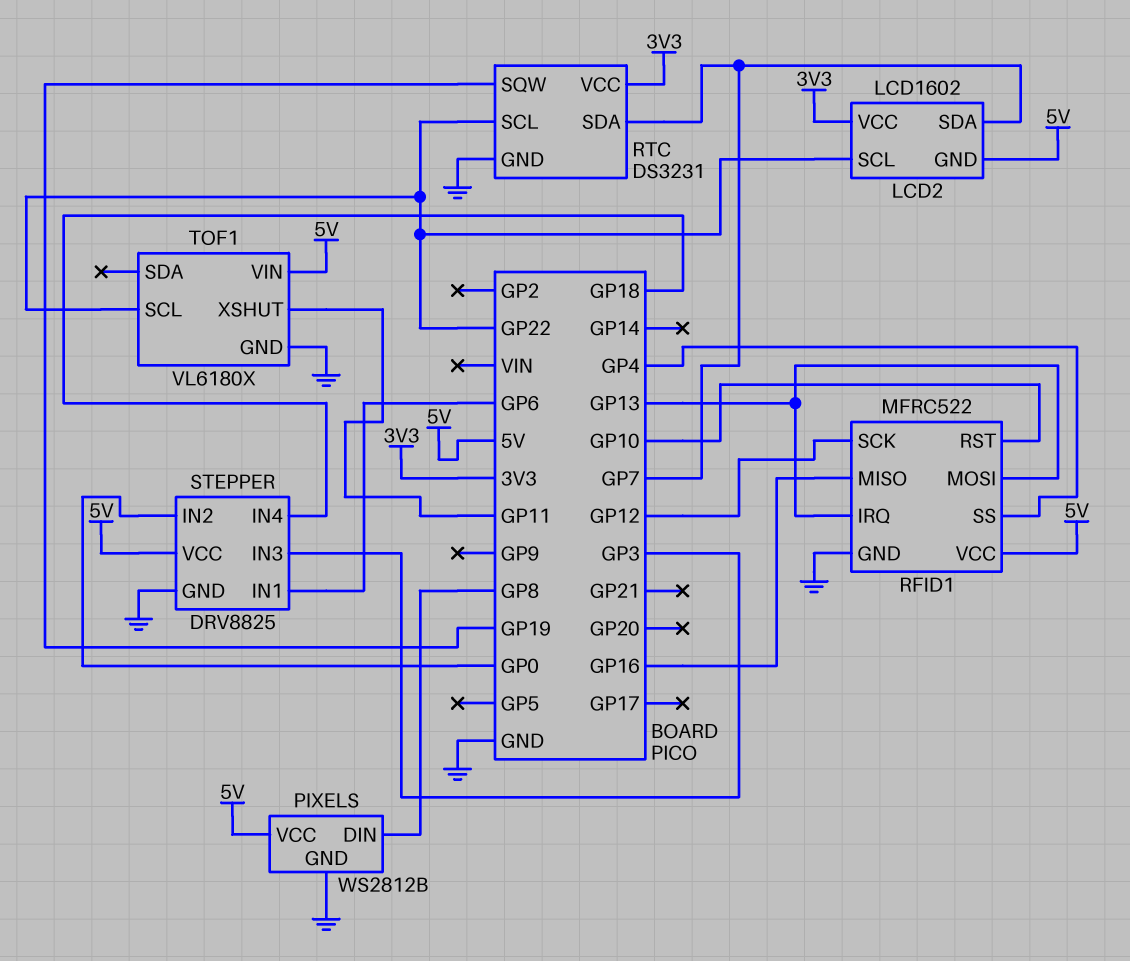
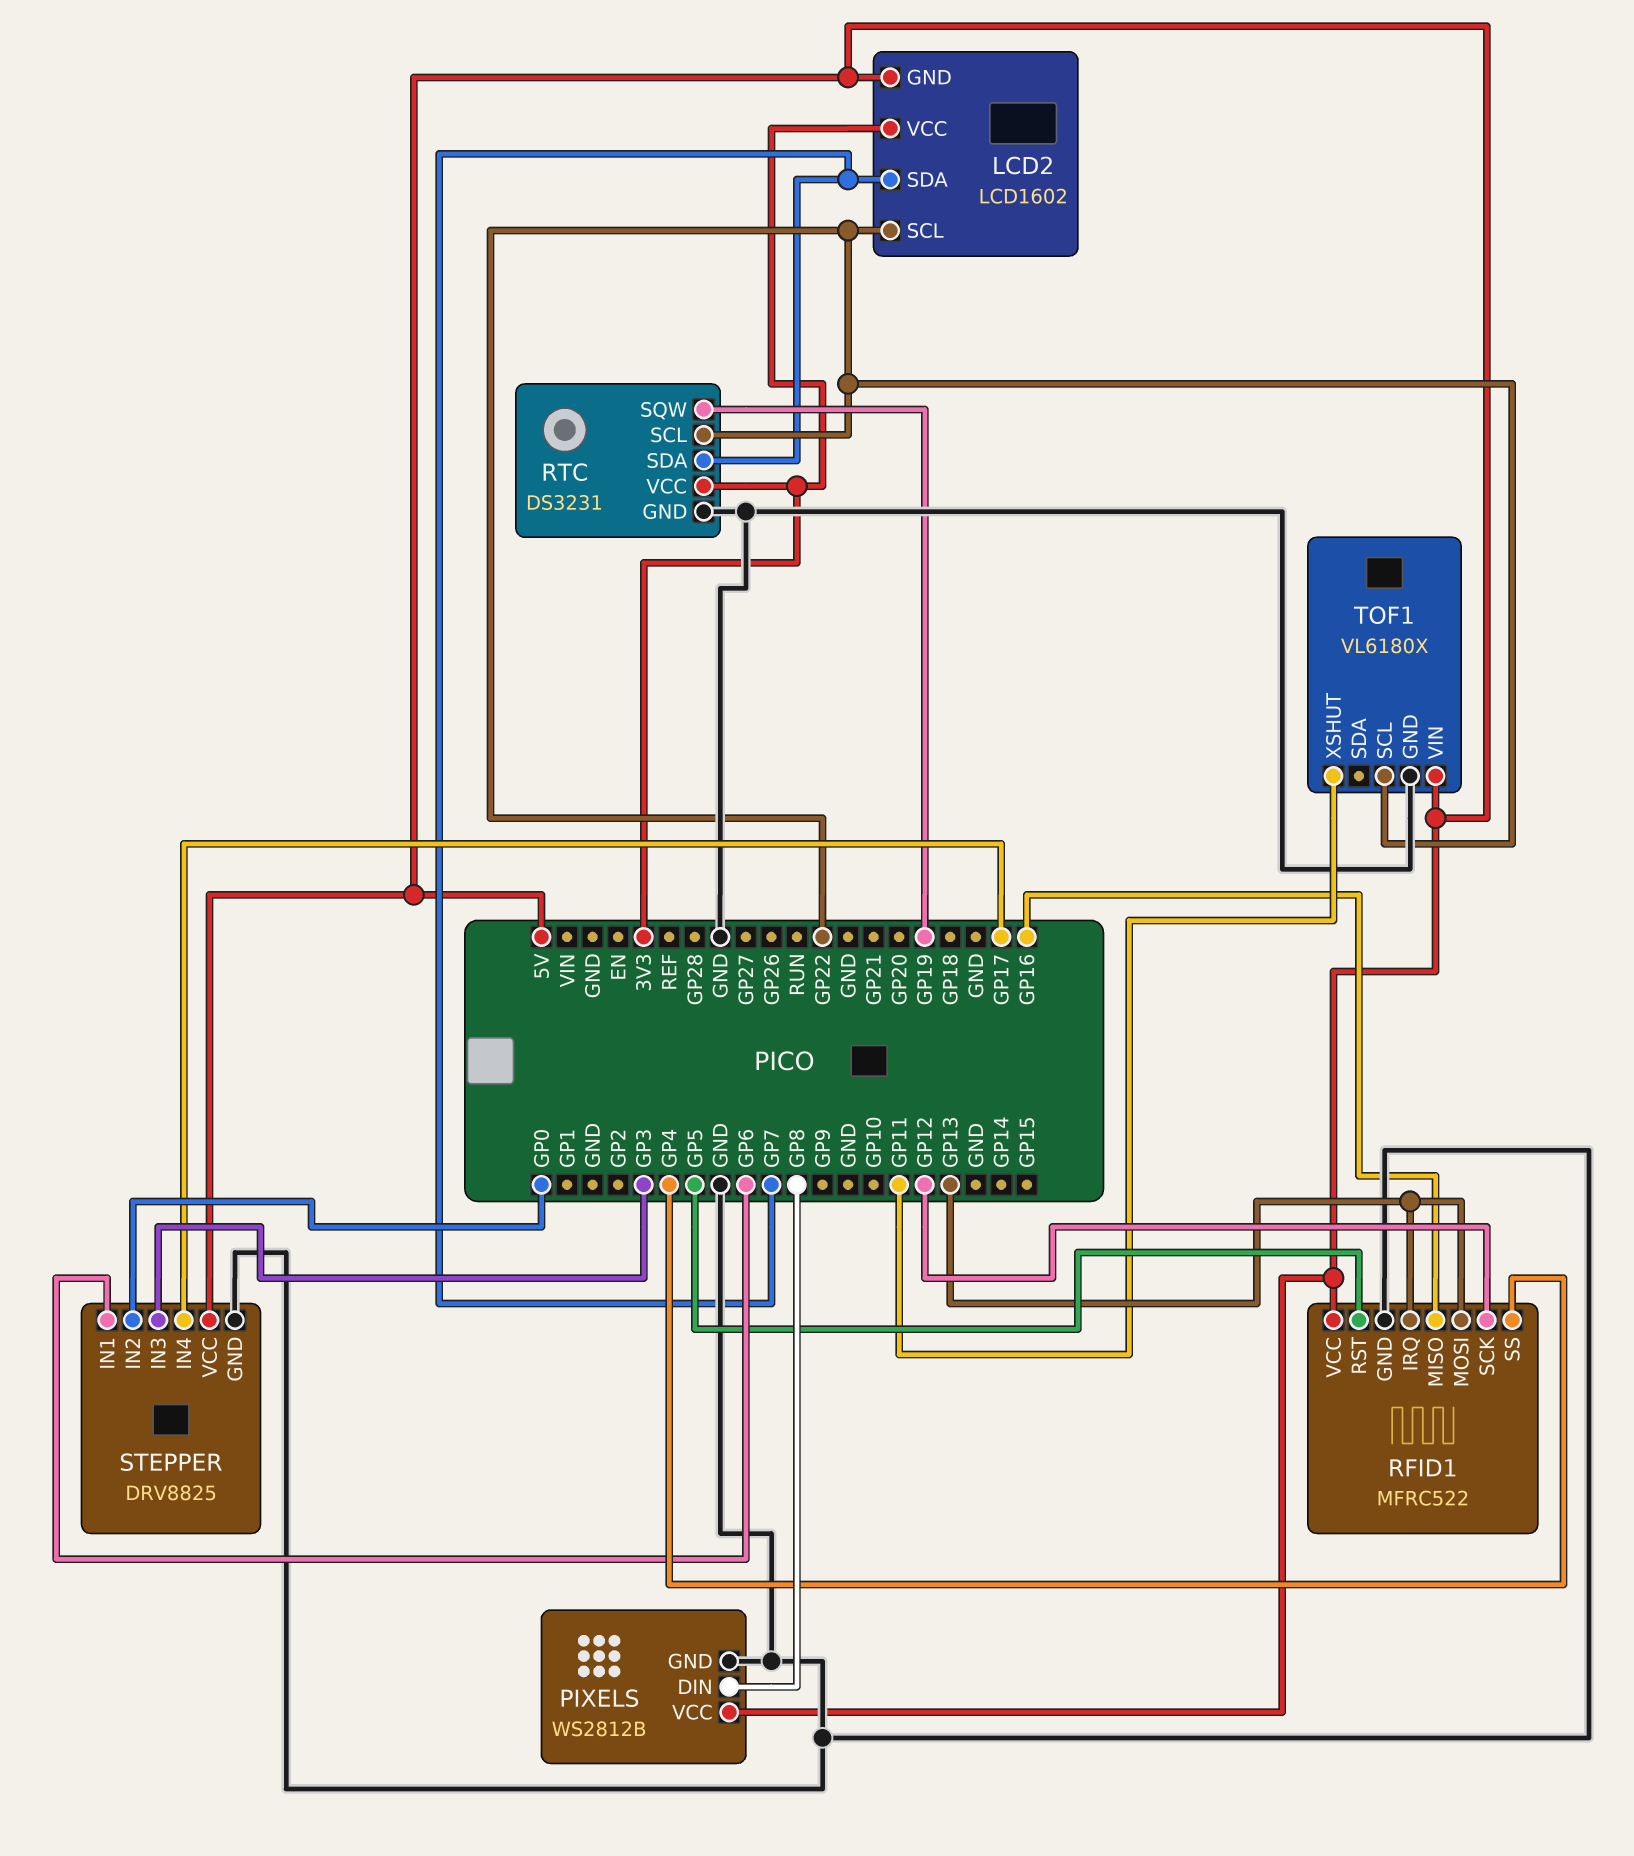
RFID1 pin RST: GP10 -> GP5
STEPPER pin IN4: GP18 -> GP17

